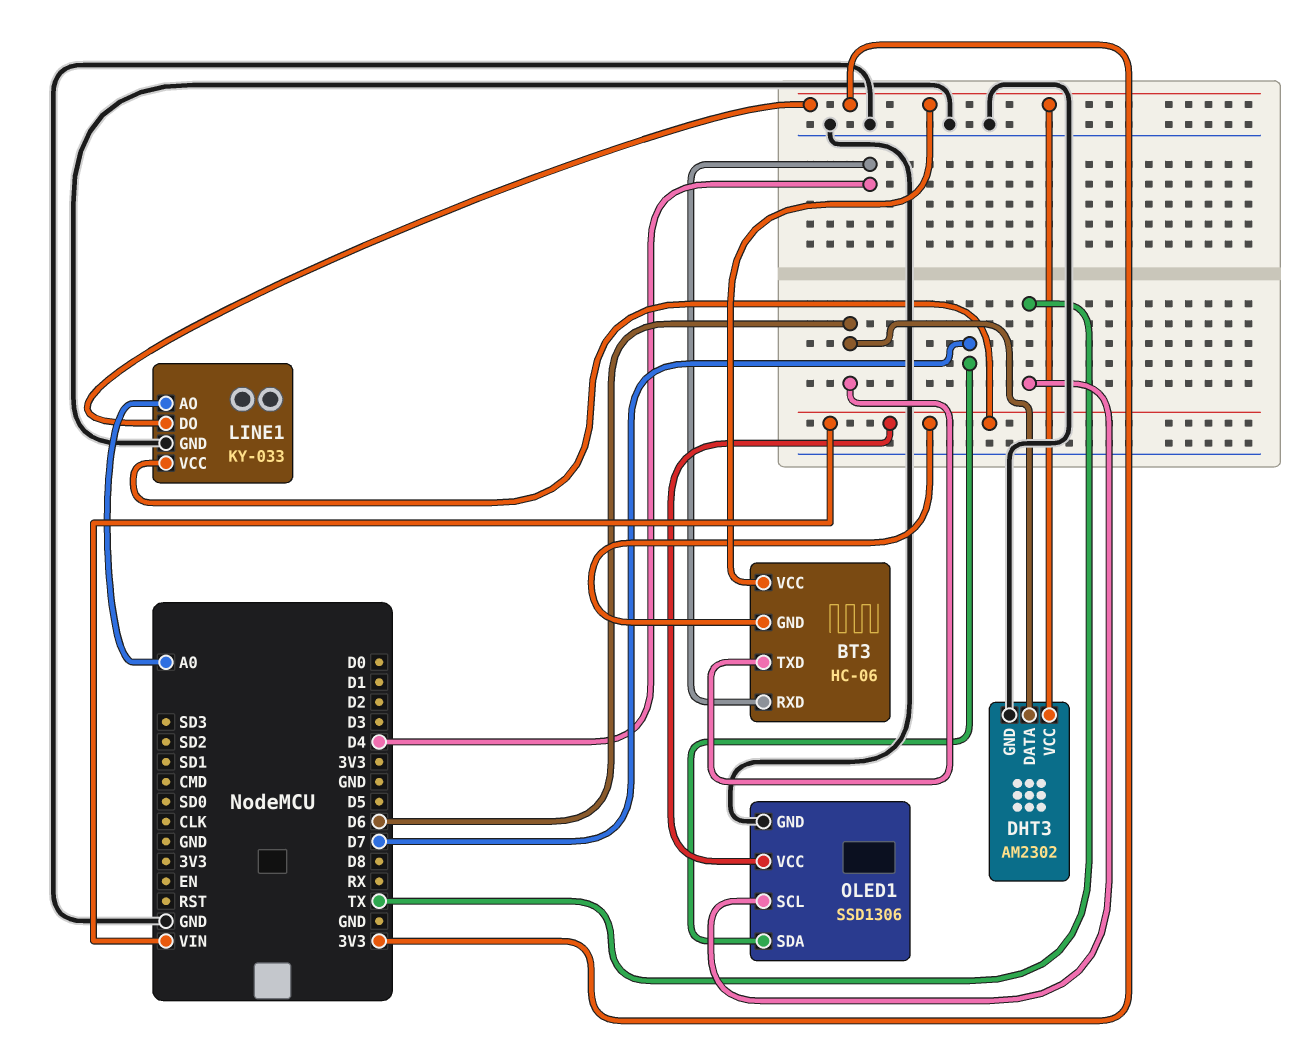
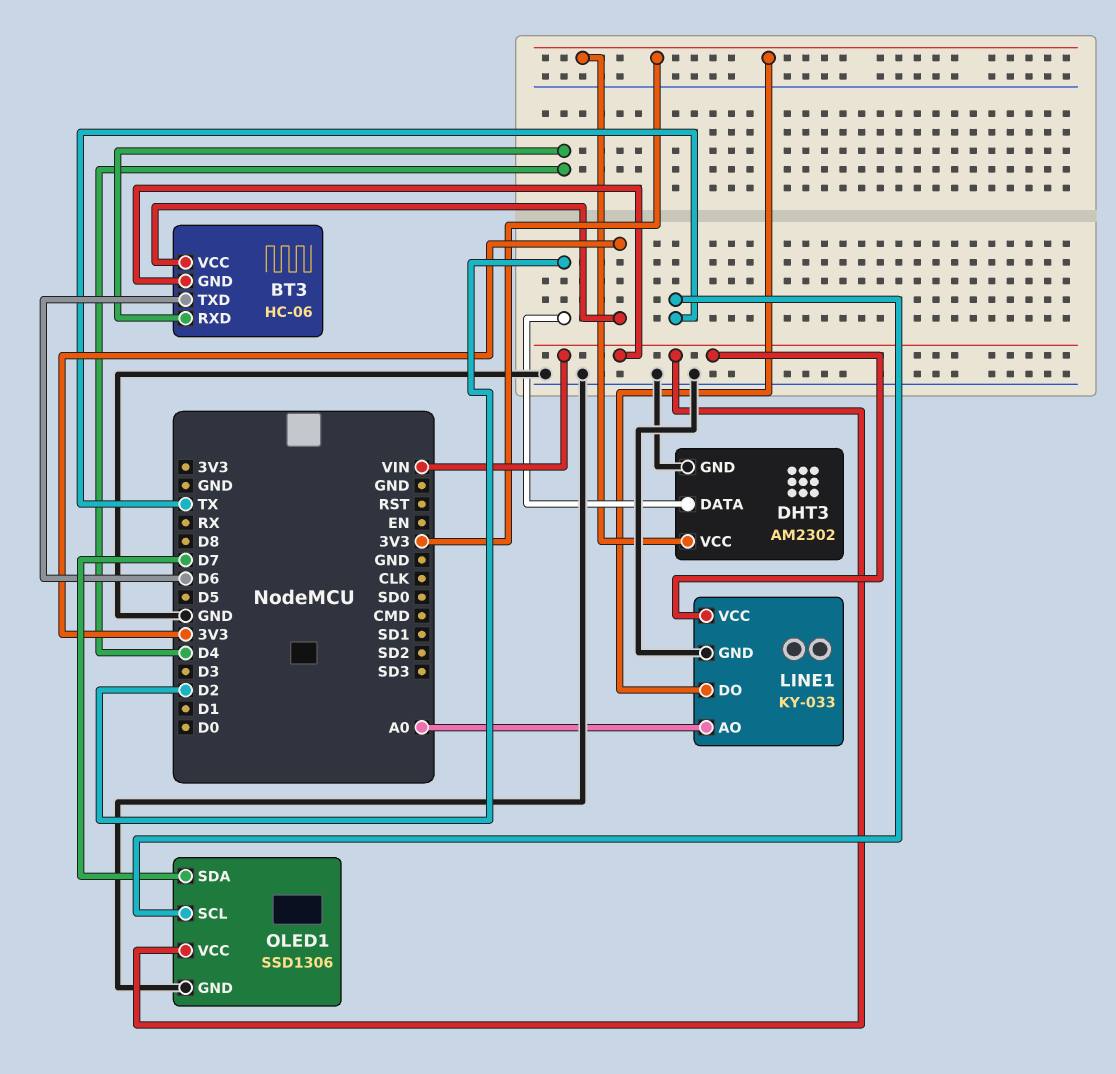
DHT3 pin DATA: D6 -> D2

